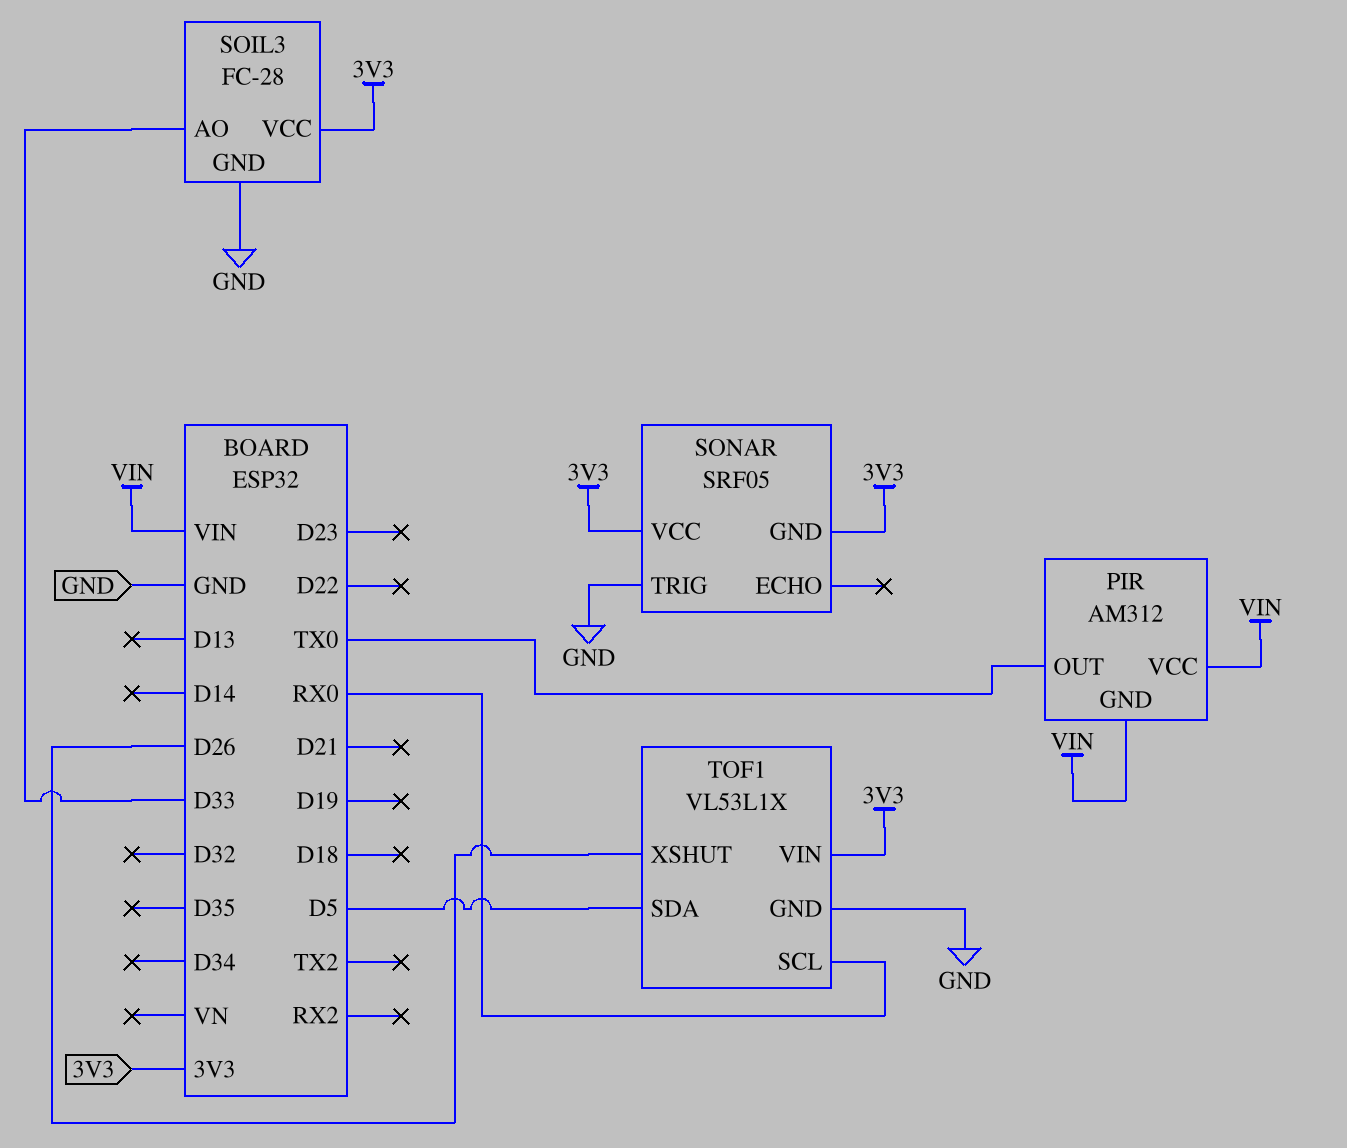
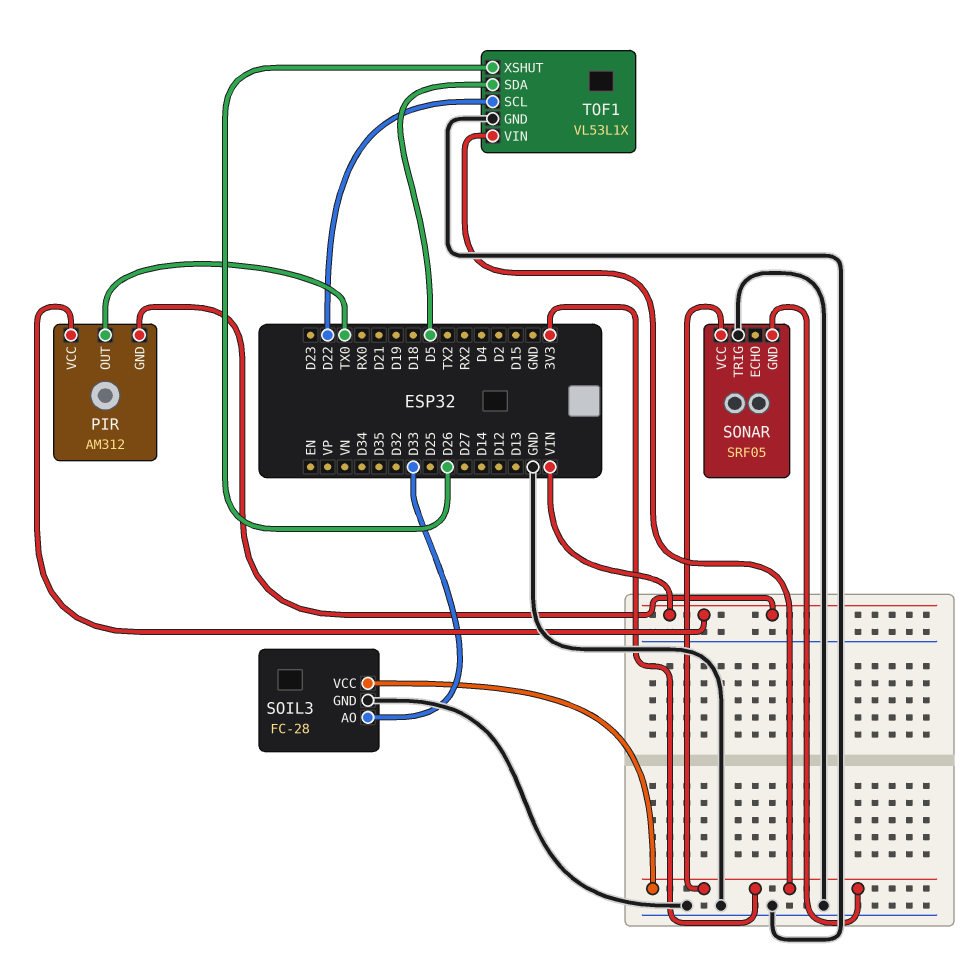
TOF1 pin SCL: RX0 -> D22

